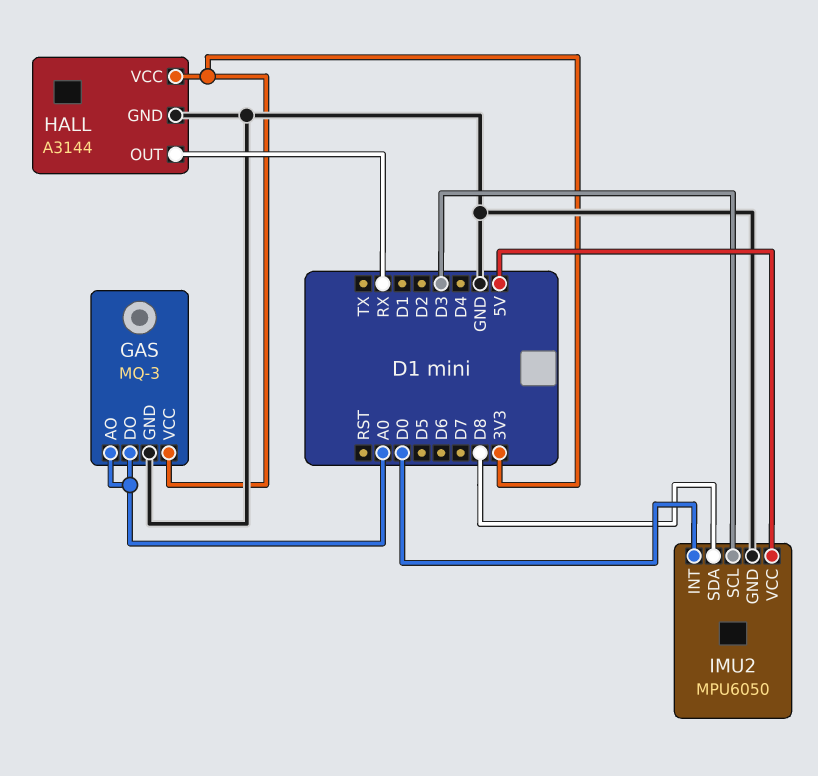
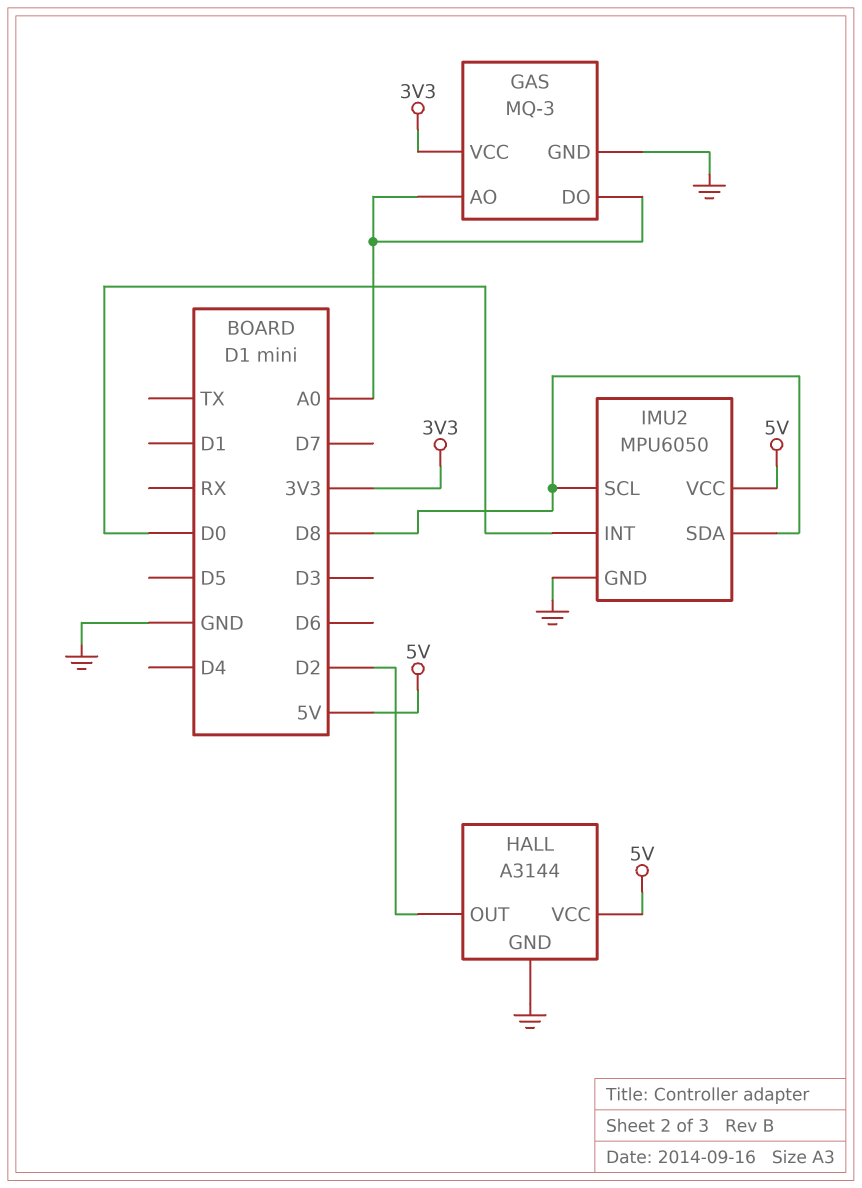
HALL pin OUT: RX -> D2
HALL pin VCC: 3V3 -> 5V
IMU2 pin SCL: D3 -> D8

